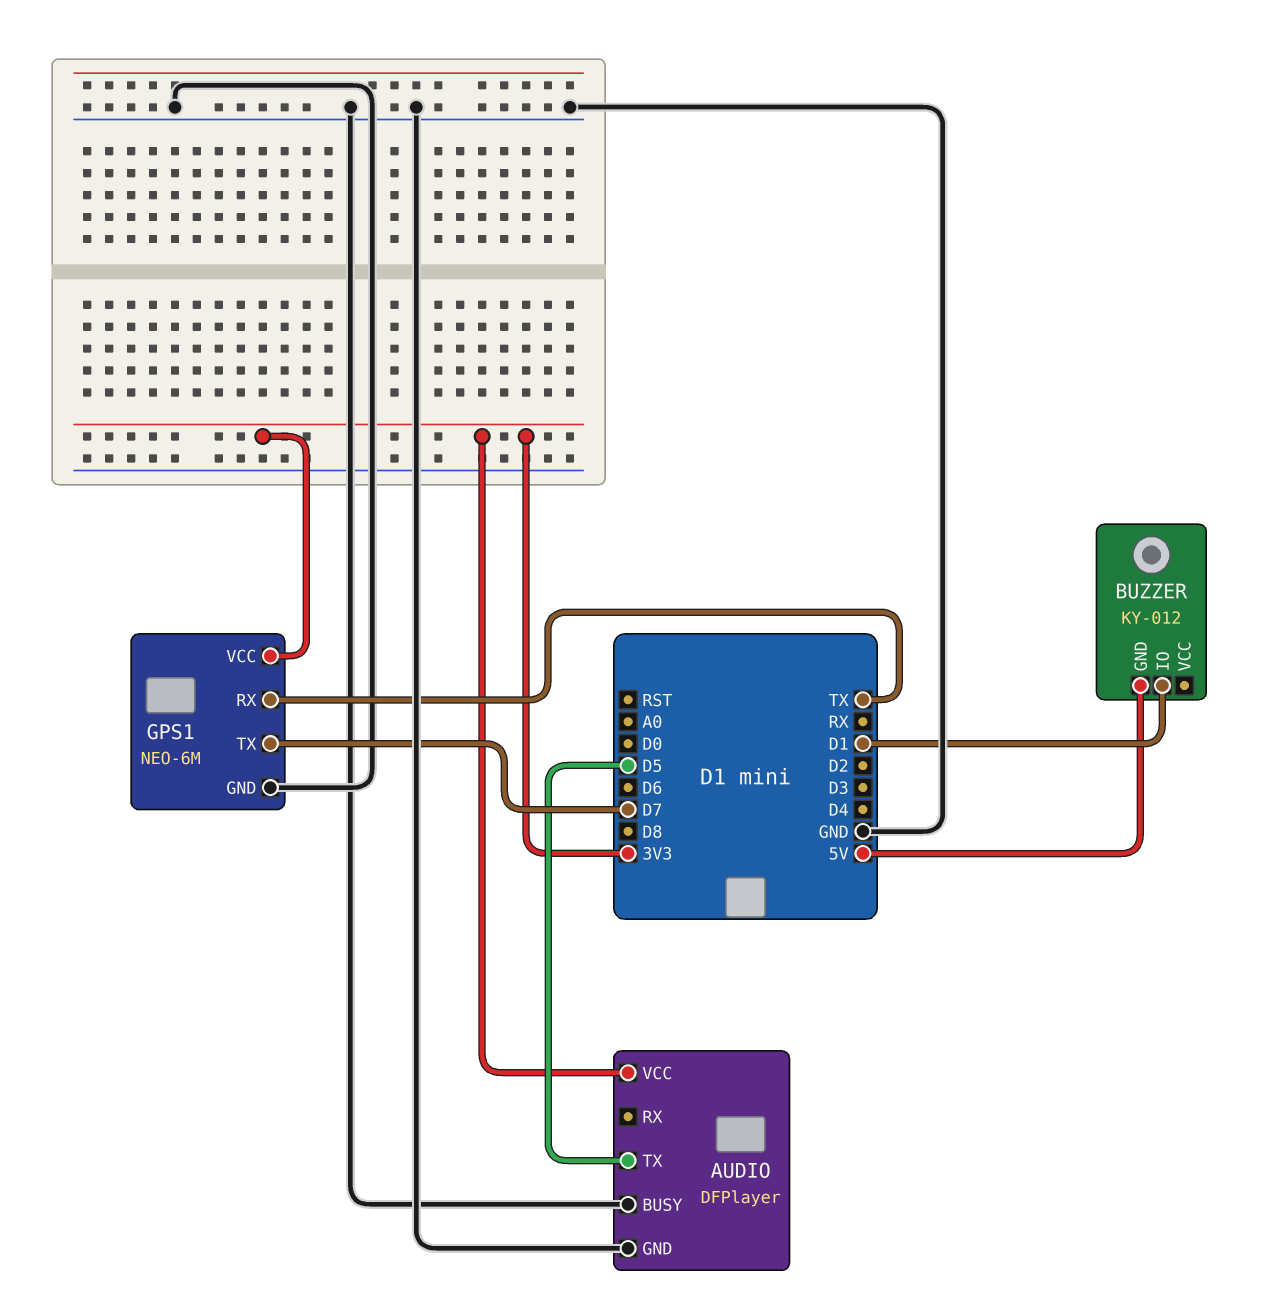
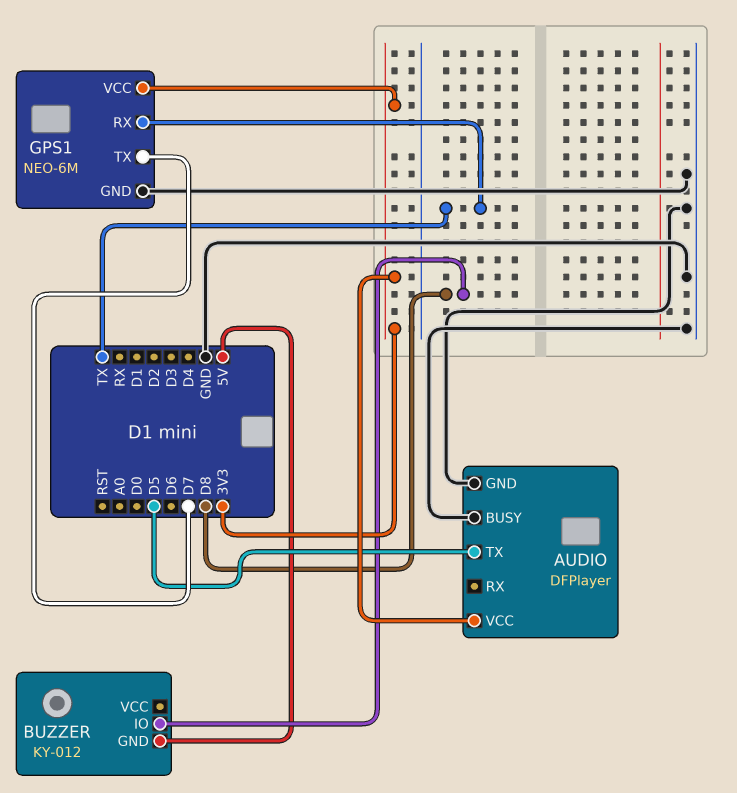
BUZZER pin IO: D1 -> D8

